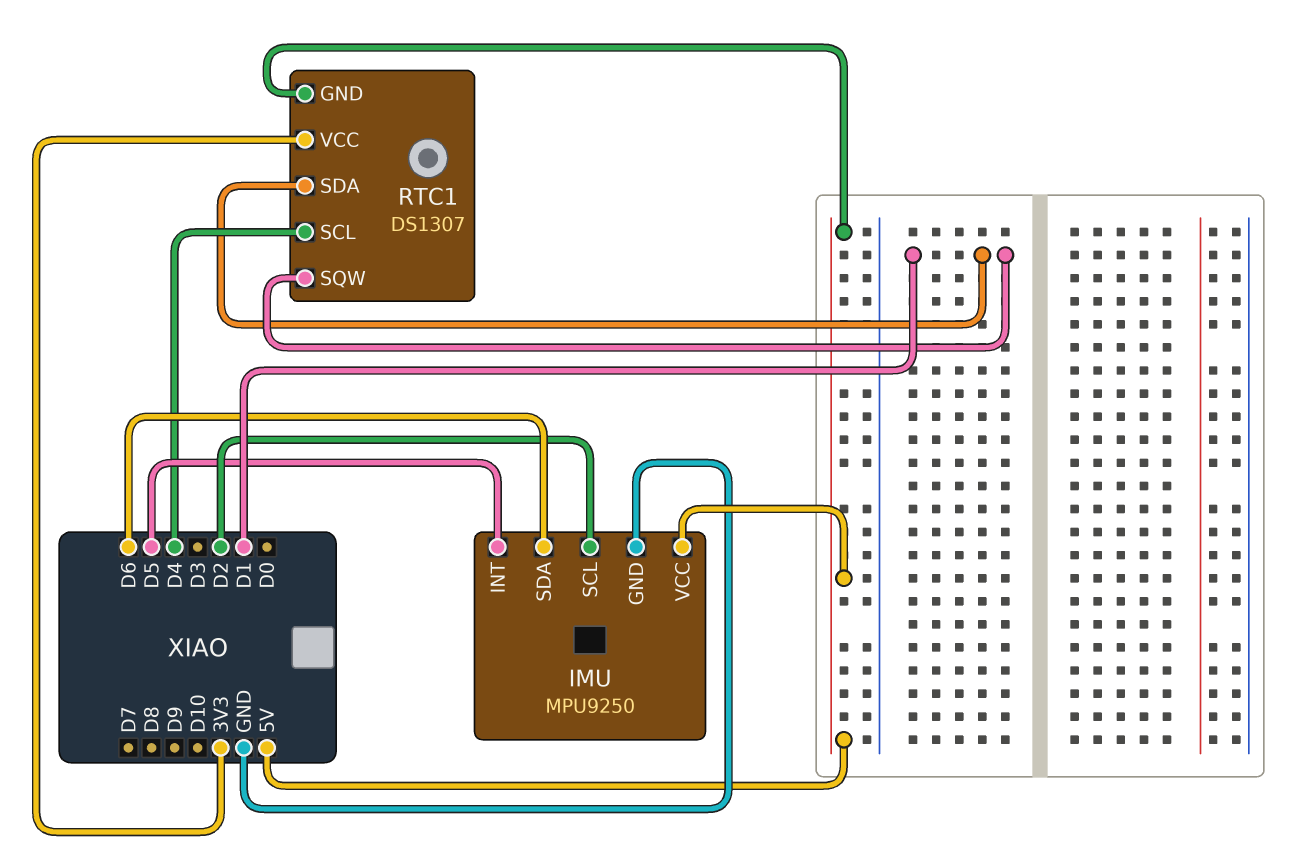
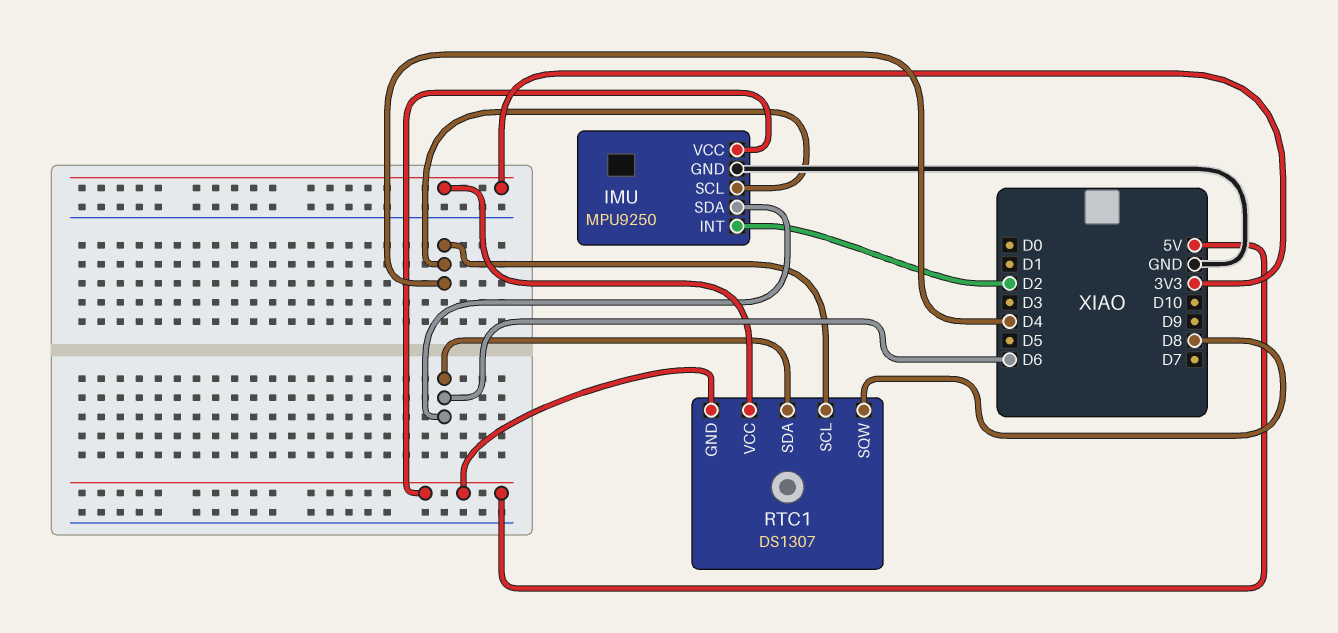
IMU pin INT: D5 -> D2
IMU pin SCL: D2 -> D4
RTC1 pin SDA: D1 -> D6
RTC1 pin SQW: D1 -> D8

